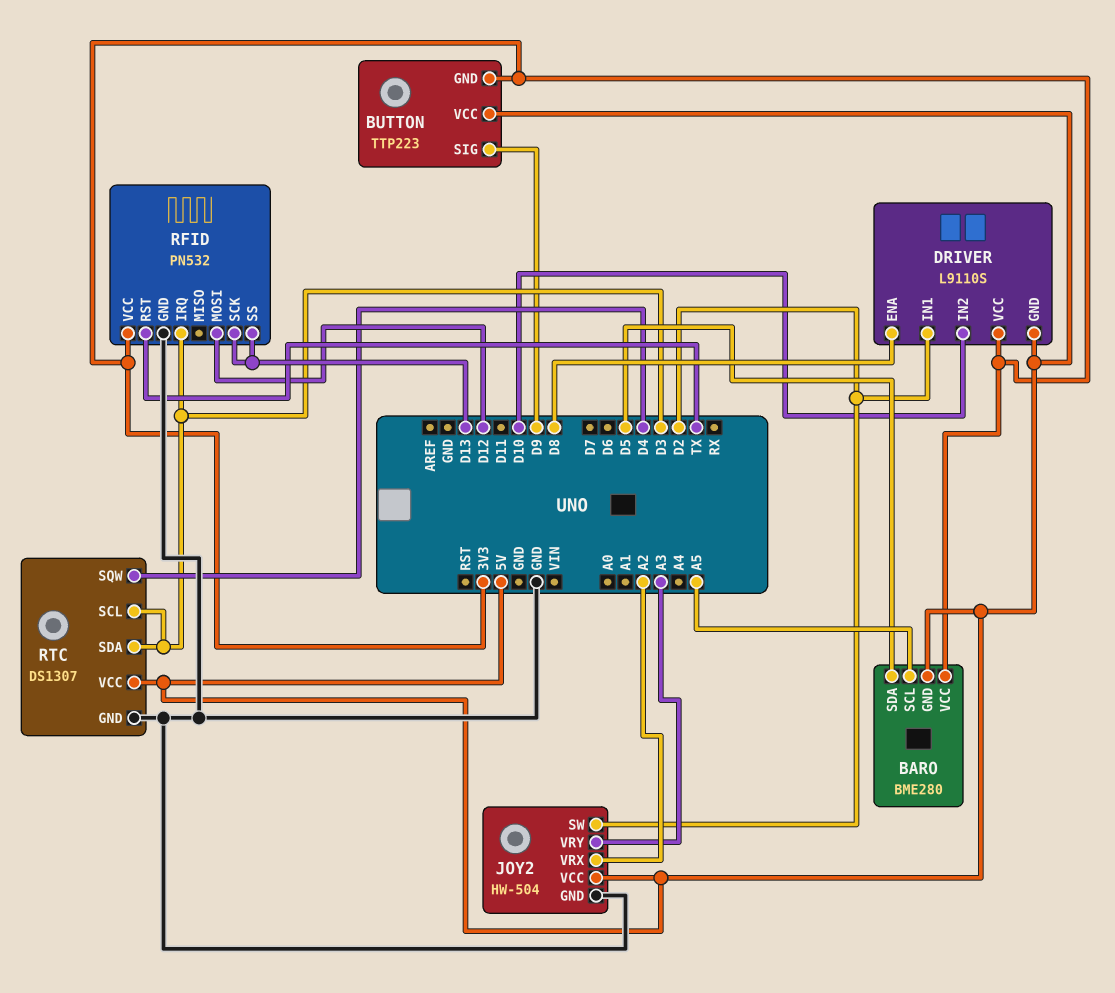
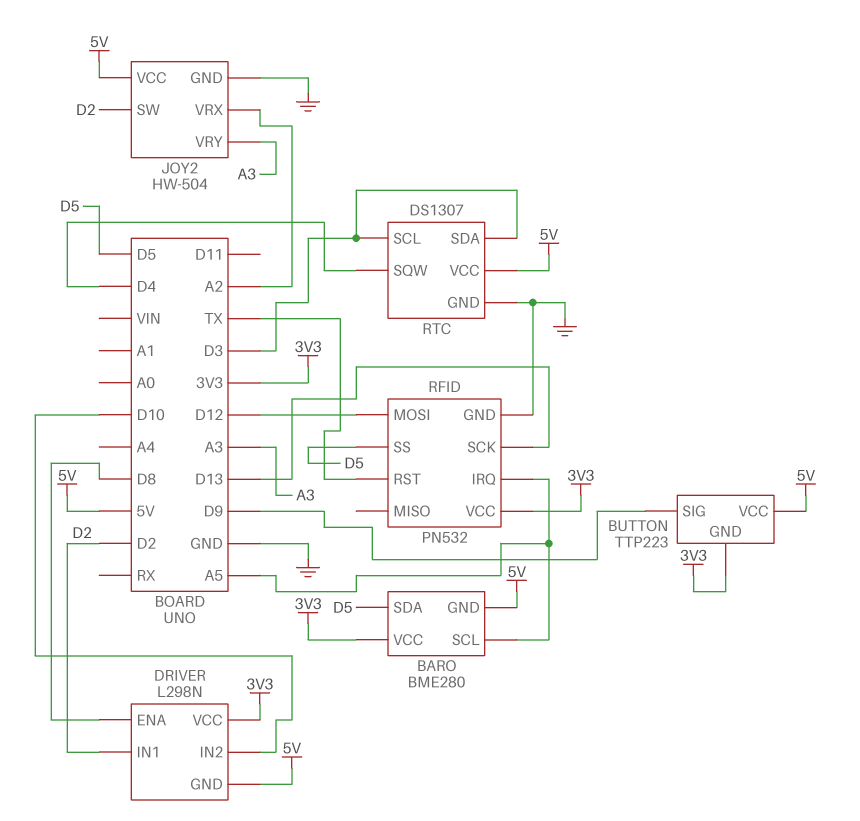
DRIVER: L9110S -> L298N
RFID pin IRQ: D3 -> A5
RFID pin SS: D13 -> D5

